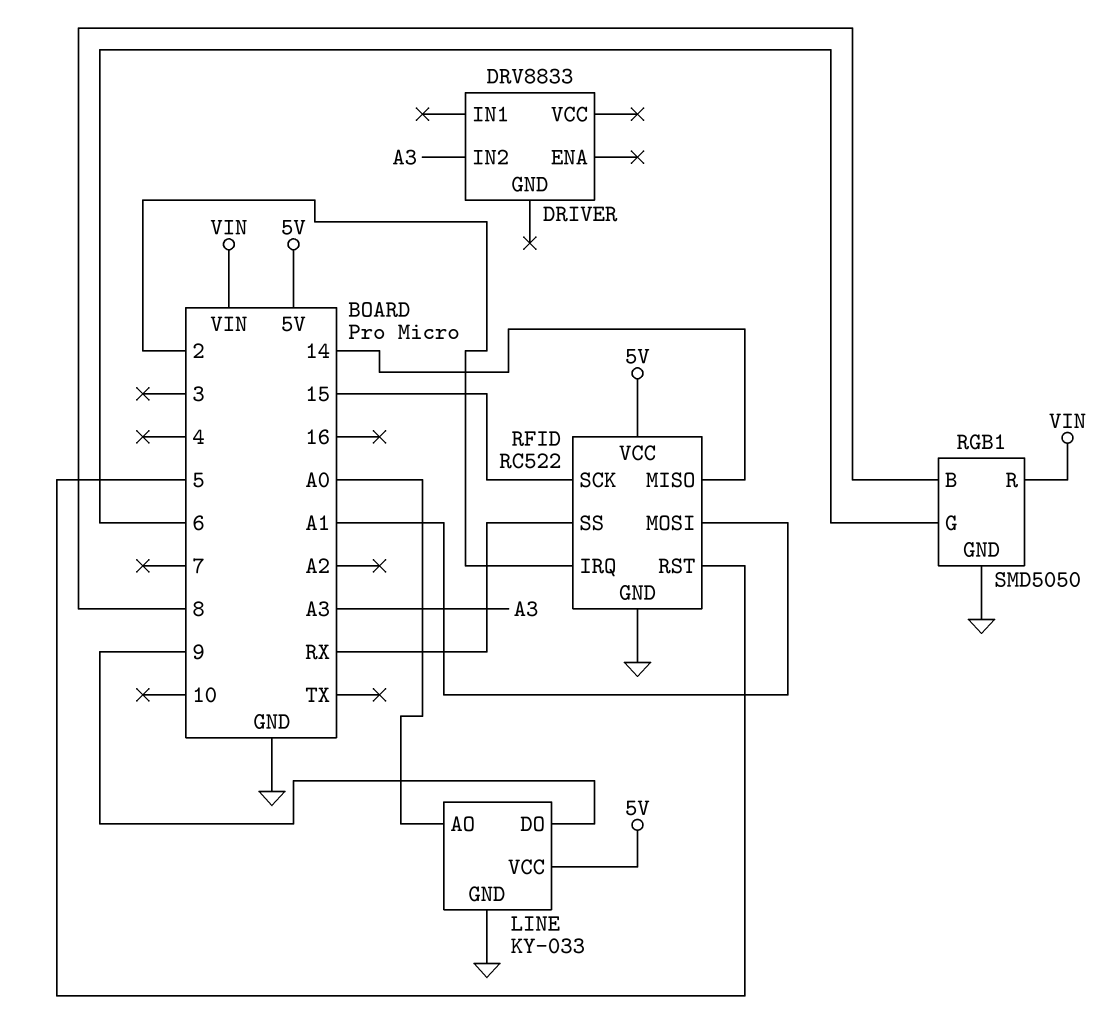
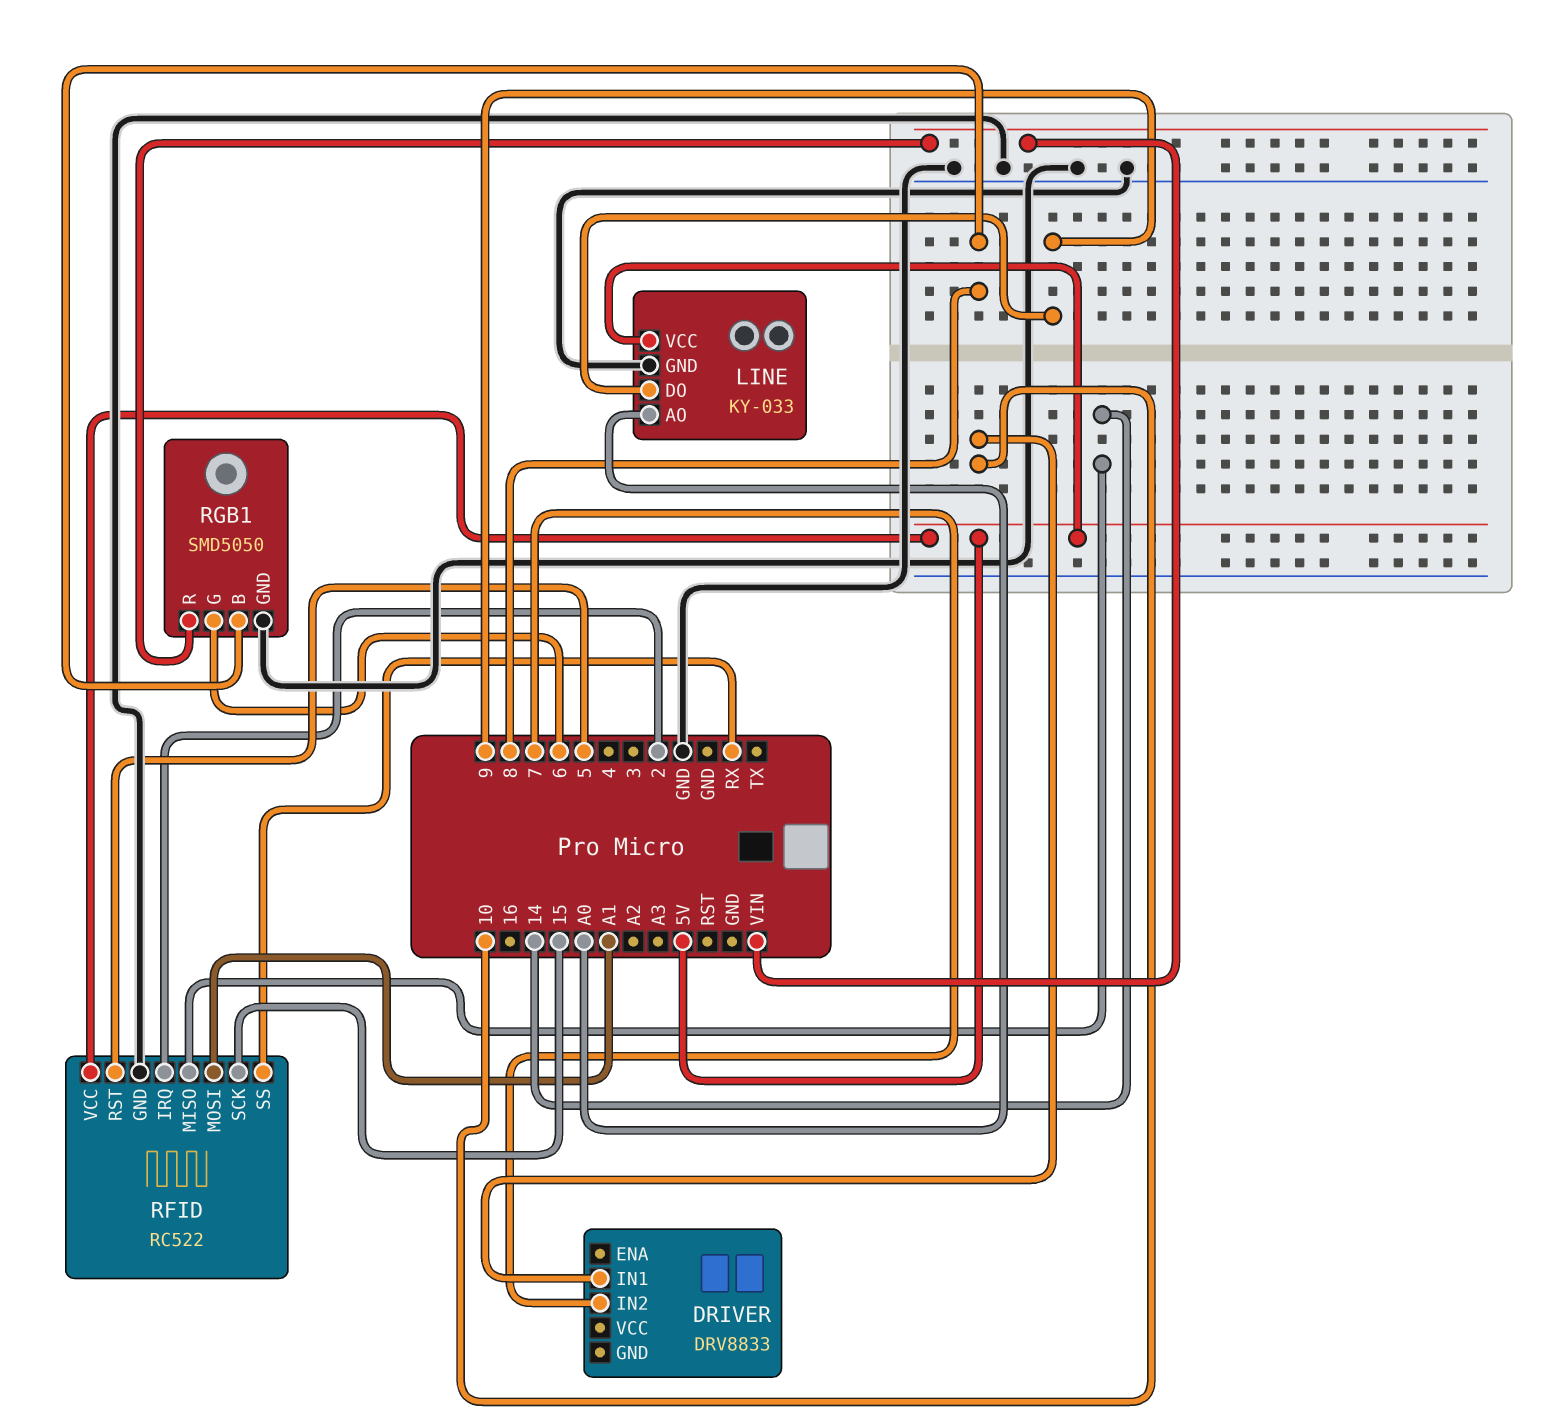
DRIVER pin IN1: none -> 10
DRIVER pin IN2: A3 -> 7

